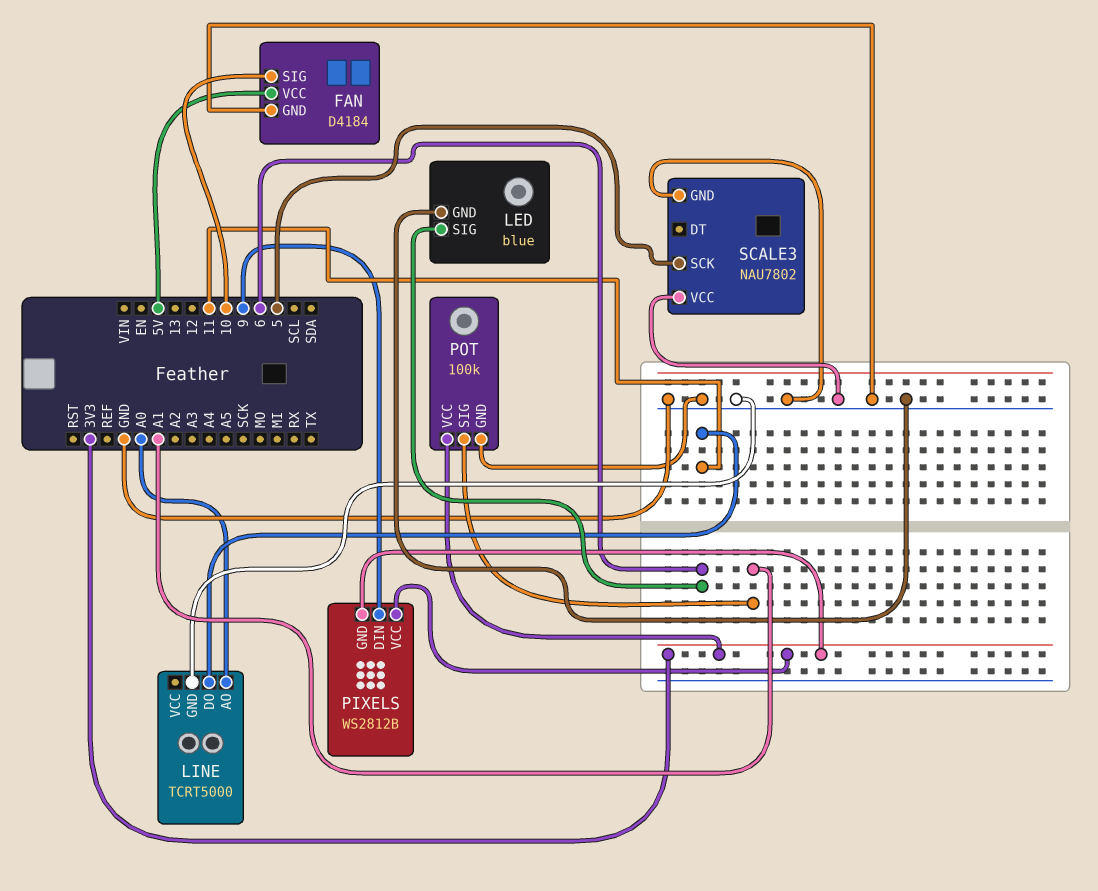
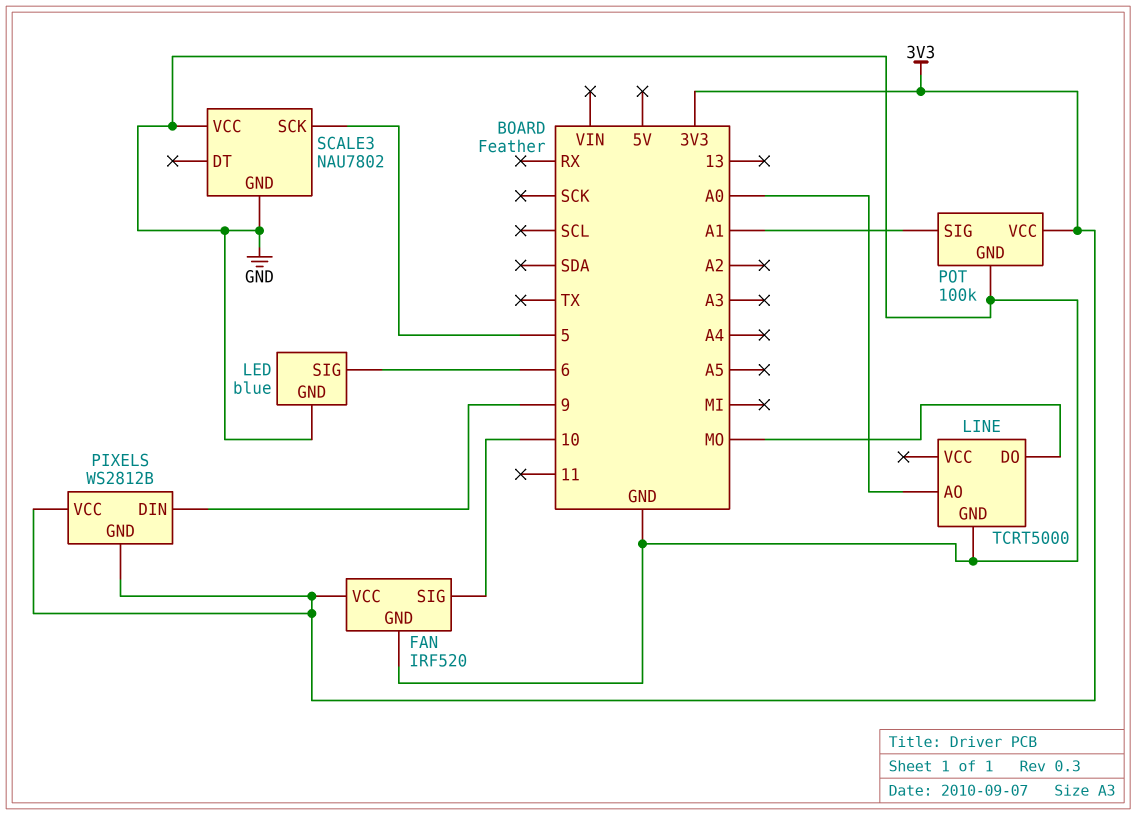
FAN: D4184 -> IRF520
FAN pin VCC: 5V -> 3V3
LINE pin DO: 11 -> MO

